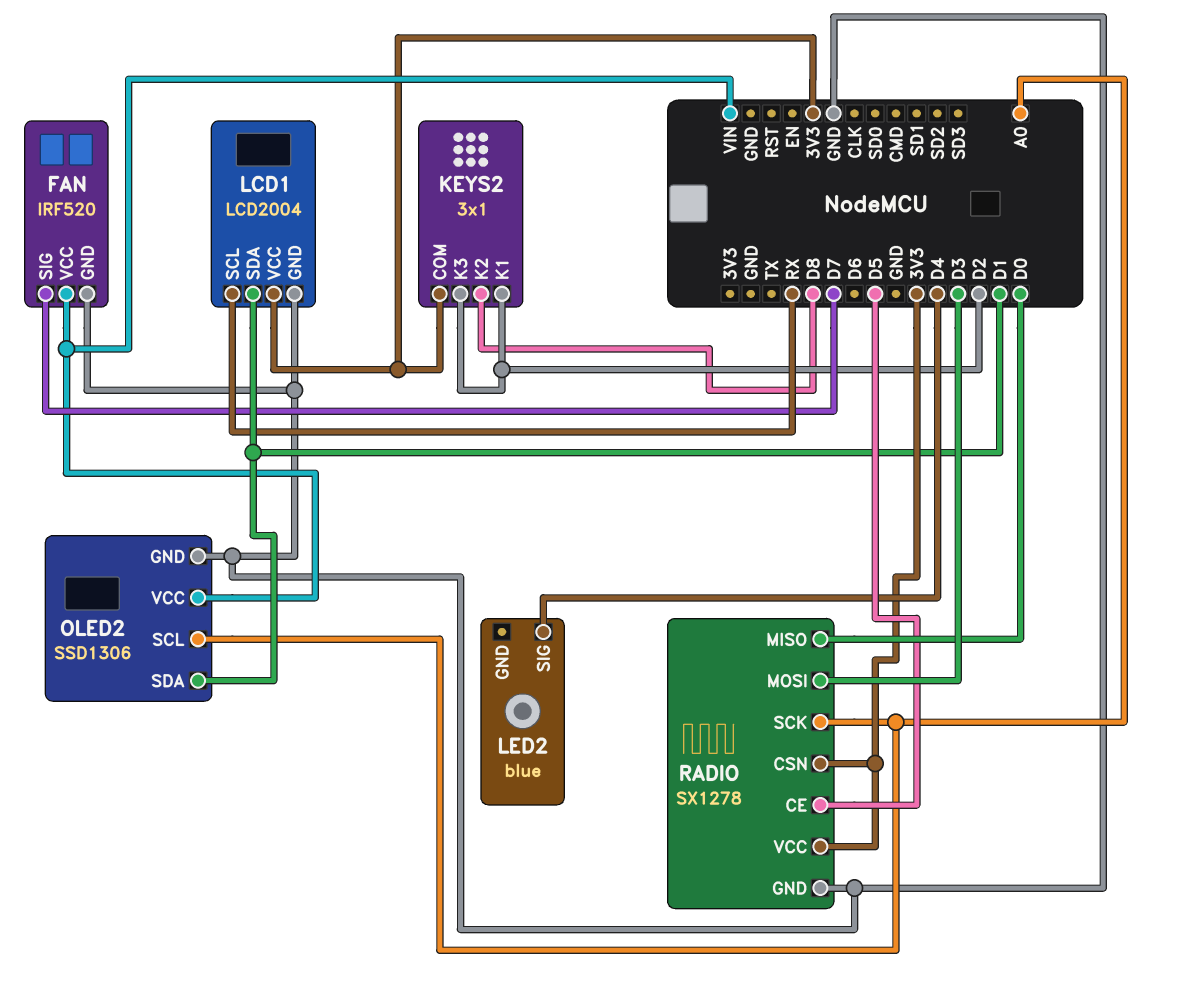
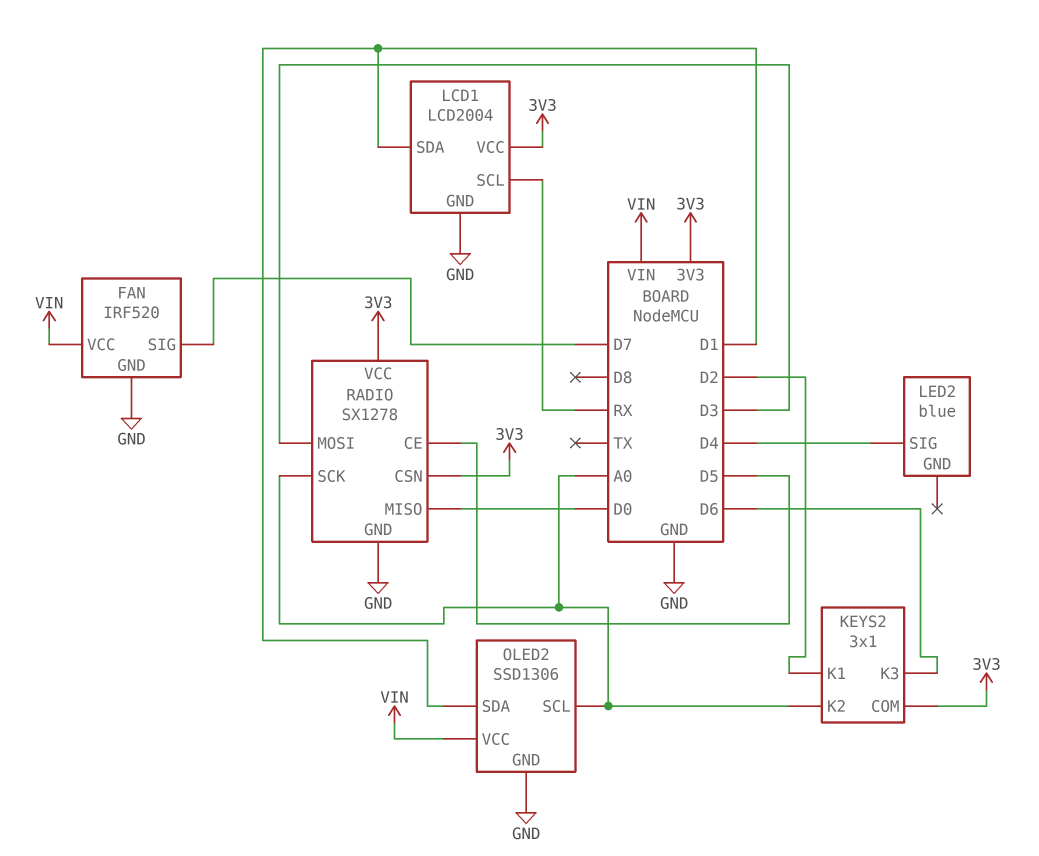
KEYS2 pin K2: D8 -> A0
KEYS2 pin K3: D2 -> D6

